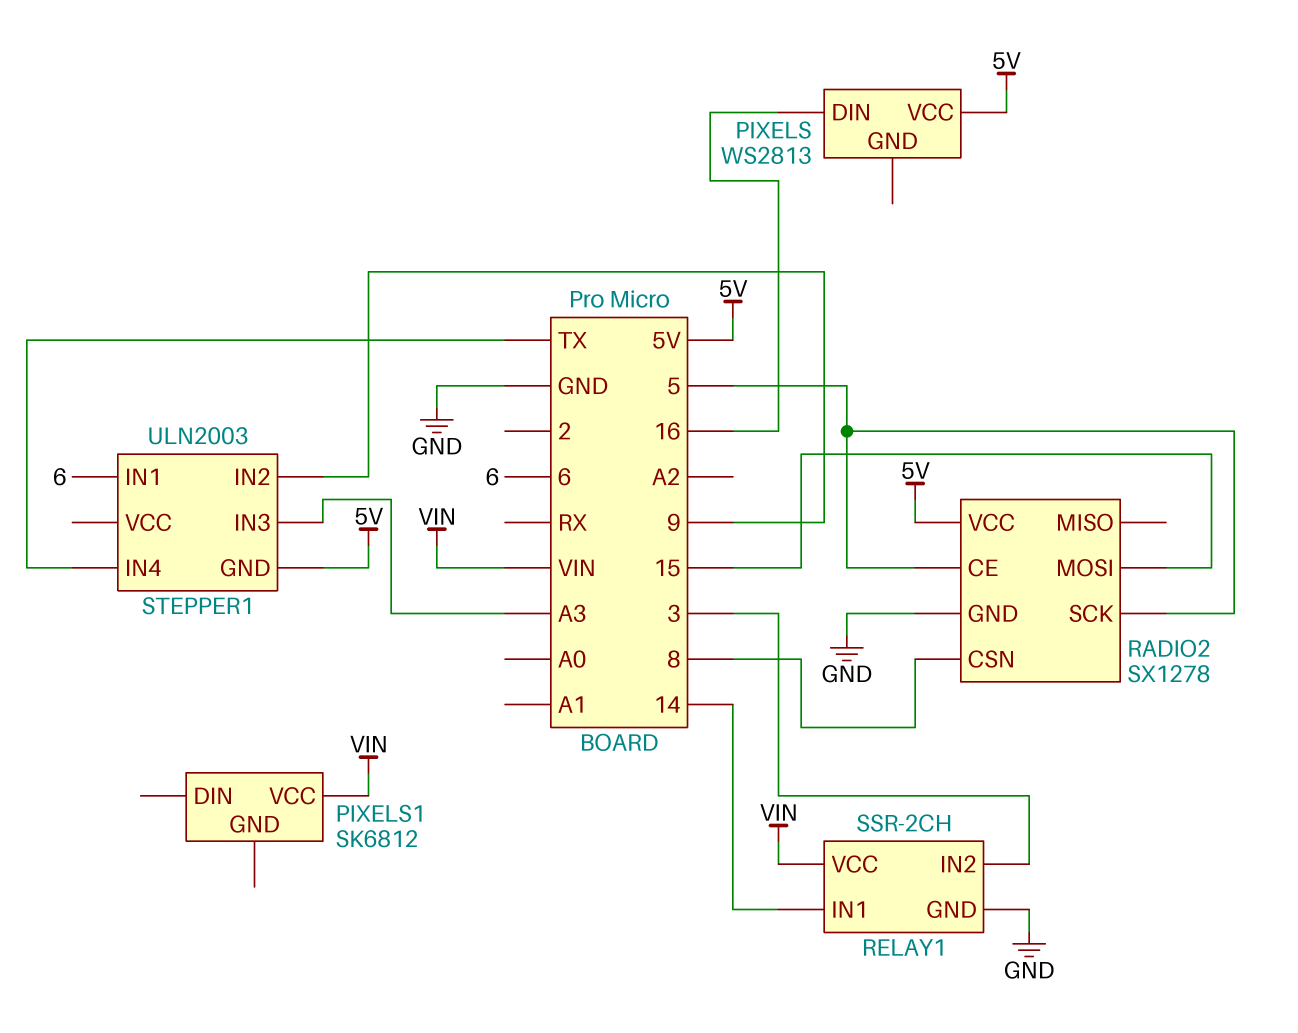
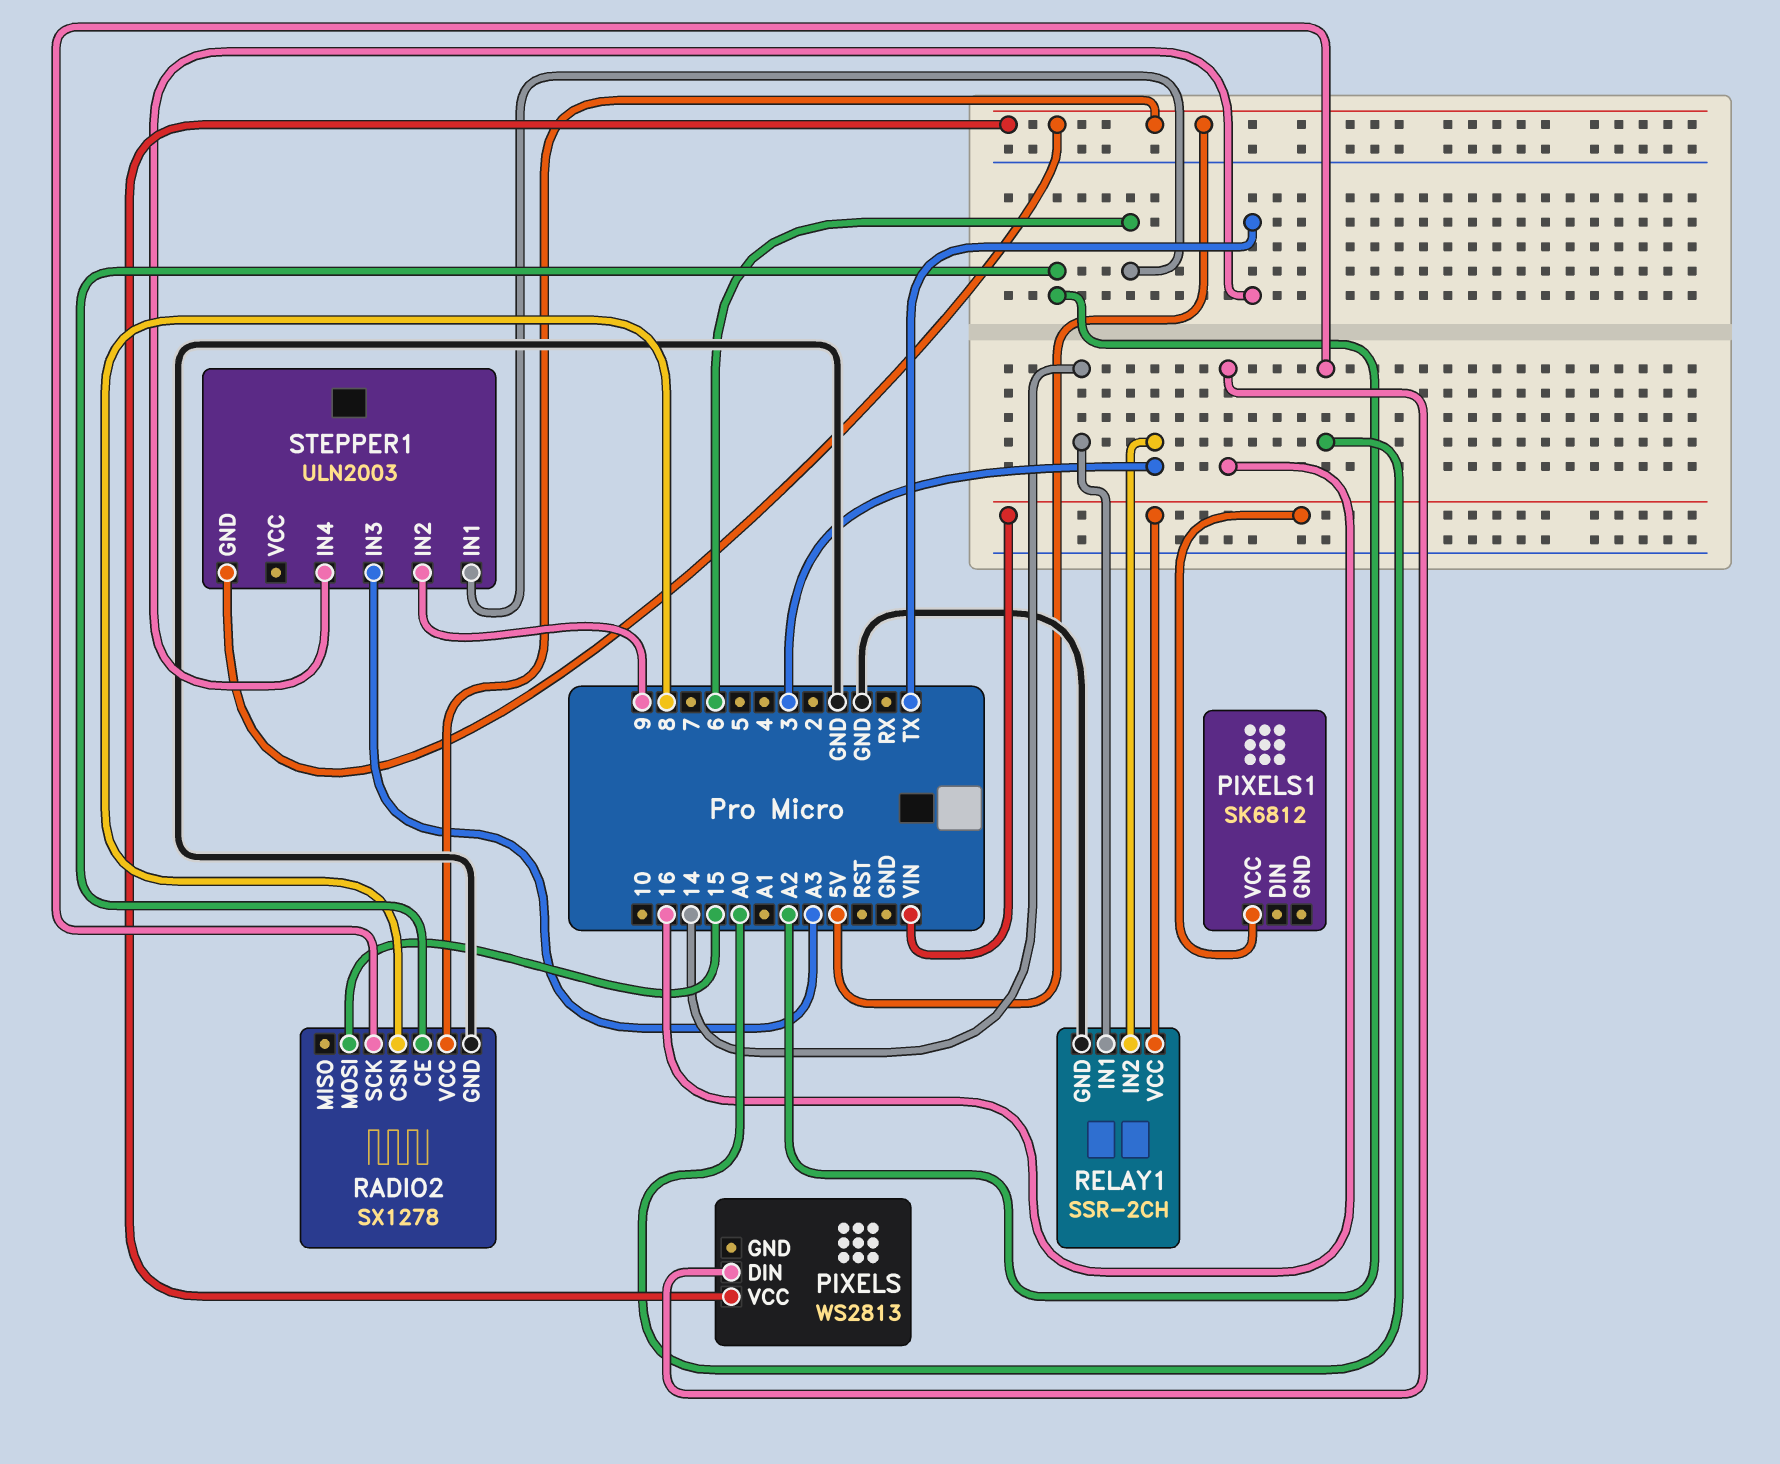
RADIO2 pin CE: 5 -> A2
RADIO2 pin SCK: 5 -> A0

